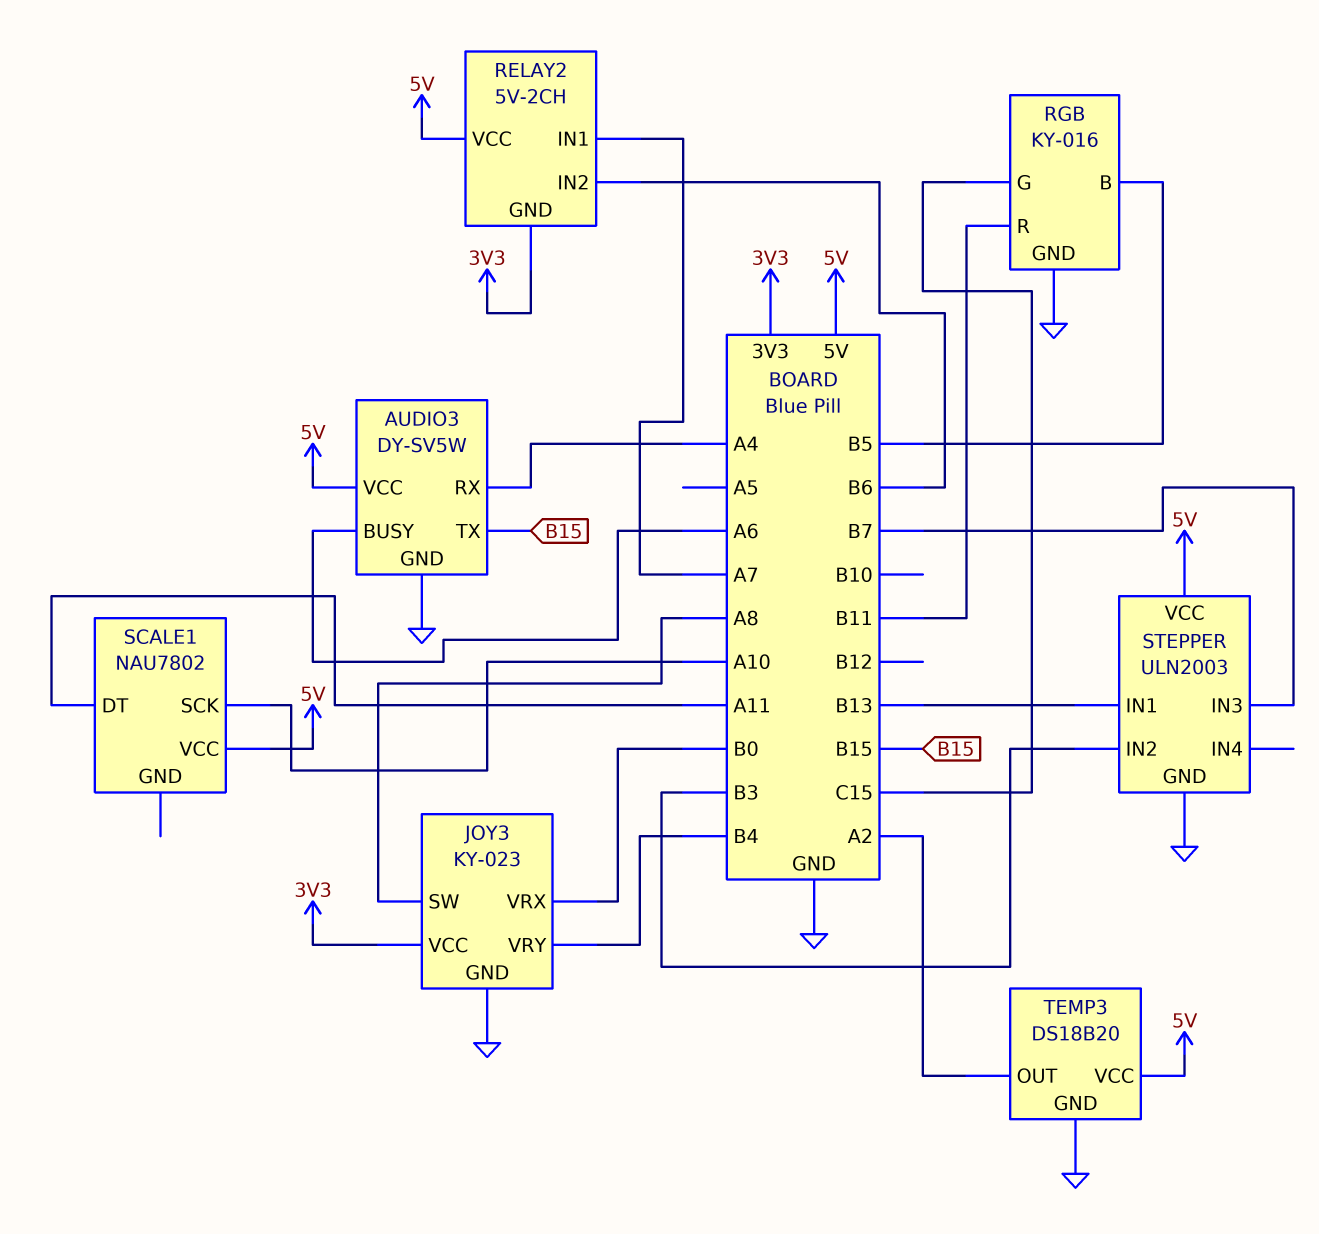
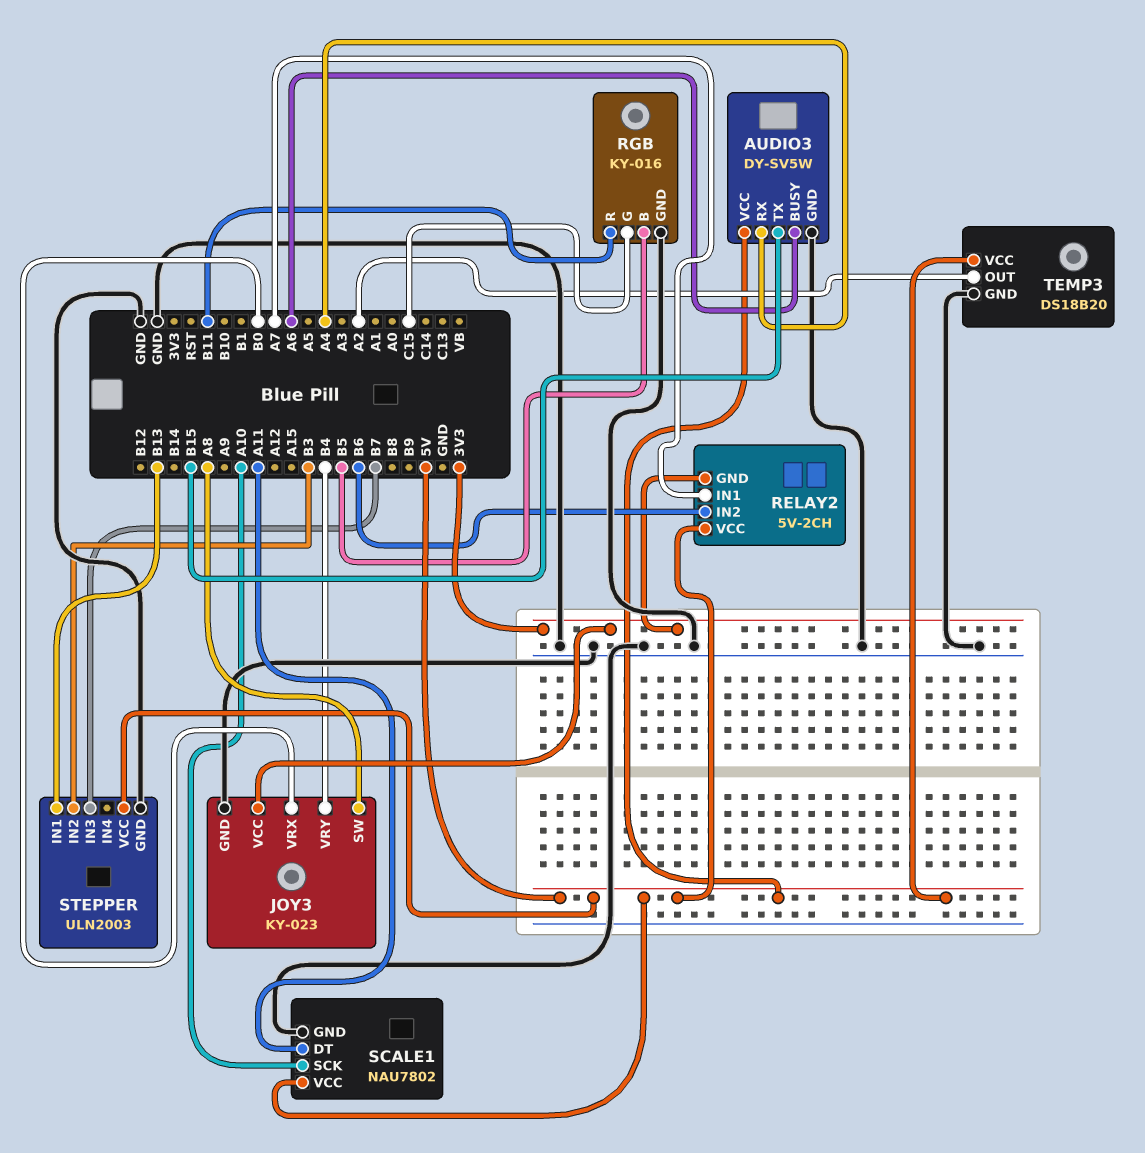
SCALE1 pin GND: none -> GND

